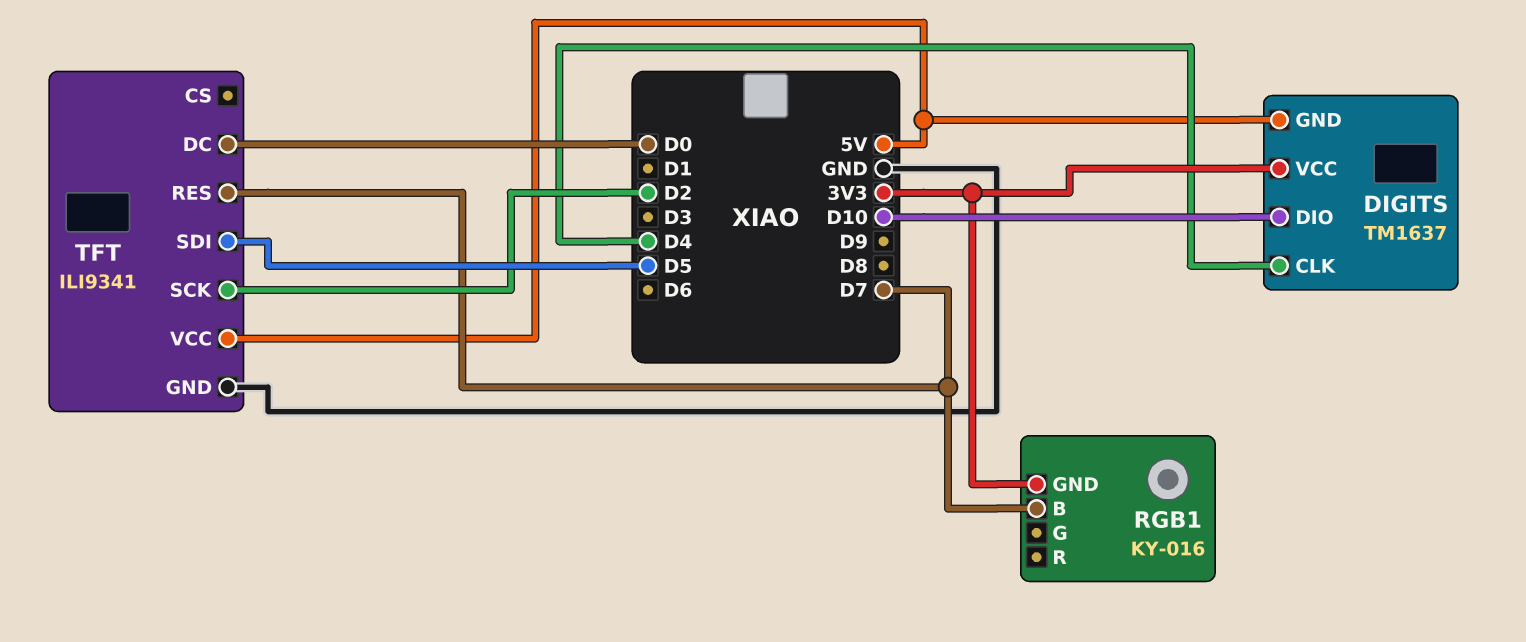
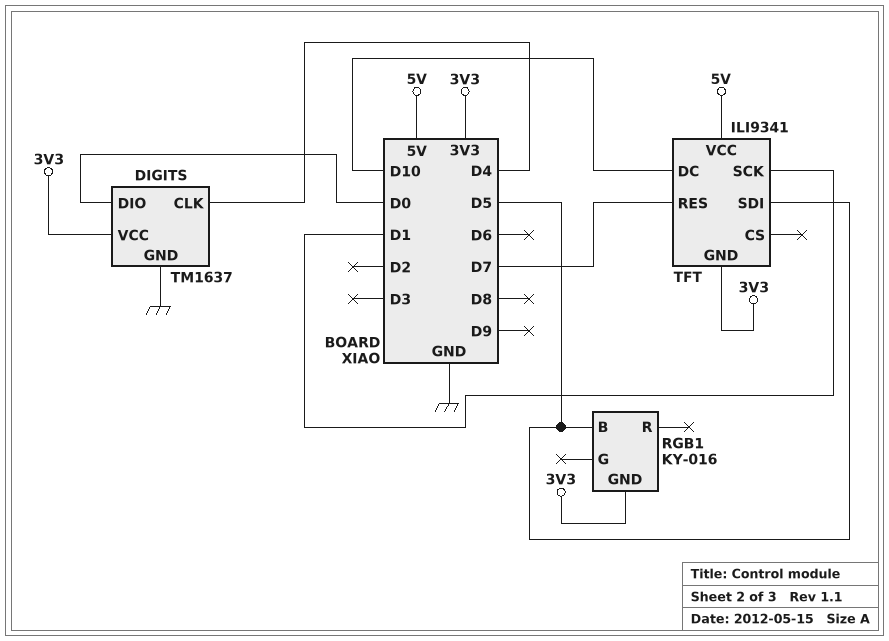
DIGITS pin DIO: D10 -> D0
DIGITS pin GND: 5V -> GND
RGB1 pin B: D7 -> D5
TFT pin DC: D0 -> D10
TFT pin GND: GND -> 3V3
TFT pin SCK: D2 -> D1

